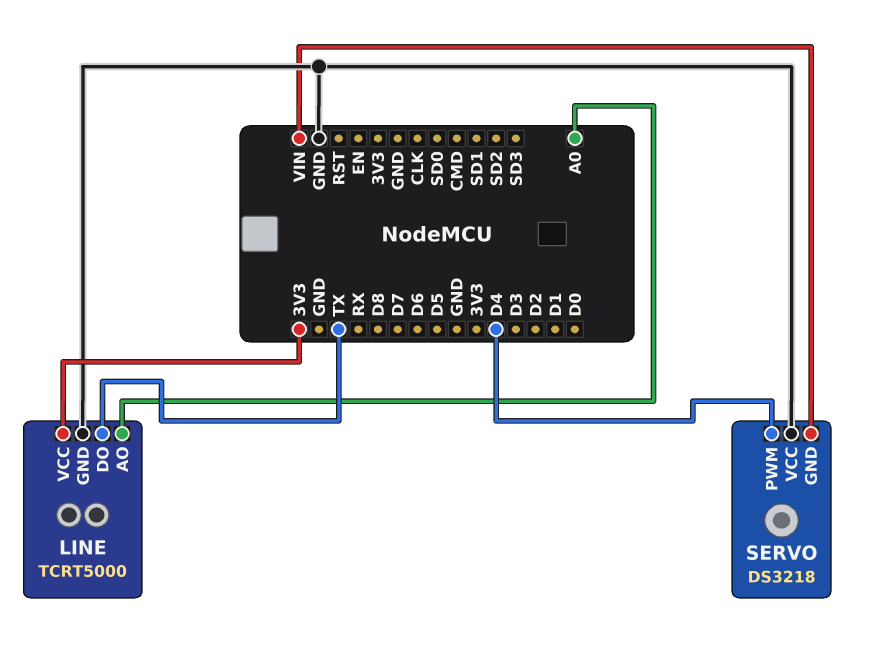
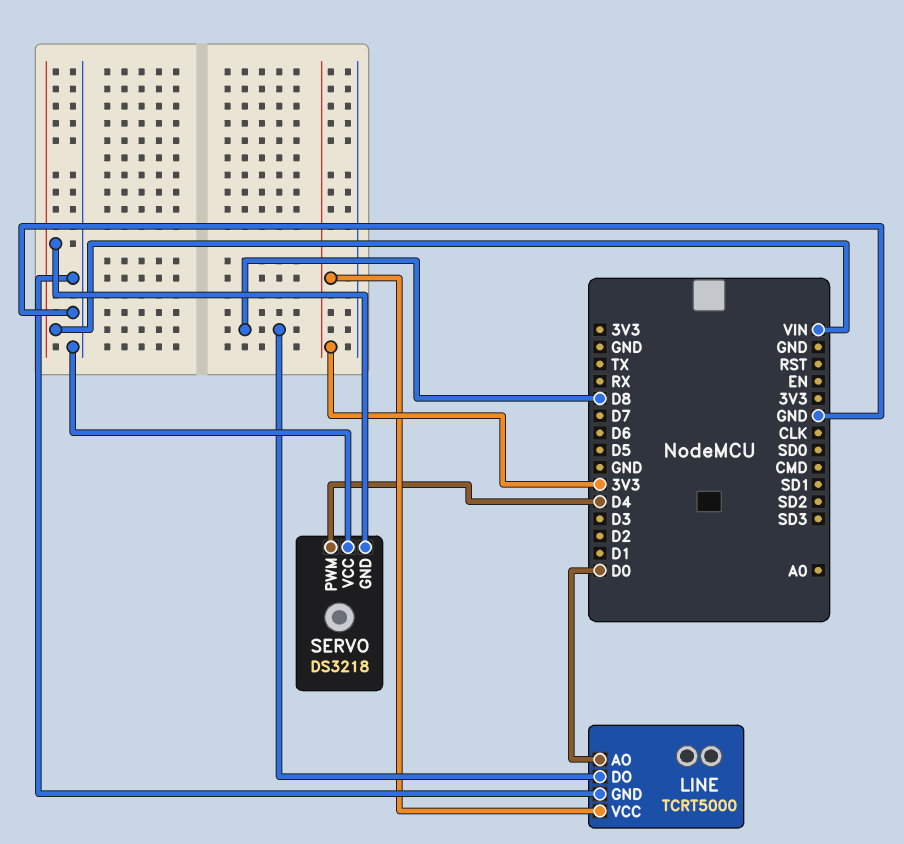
LINE pin AO: A0 -> D0
LINE pin DO: TX -> D8

